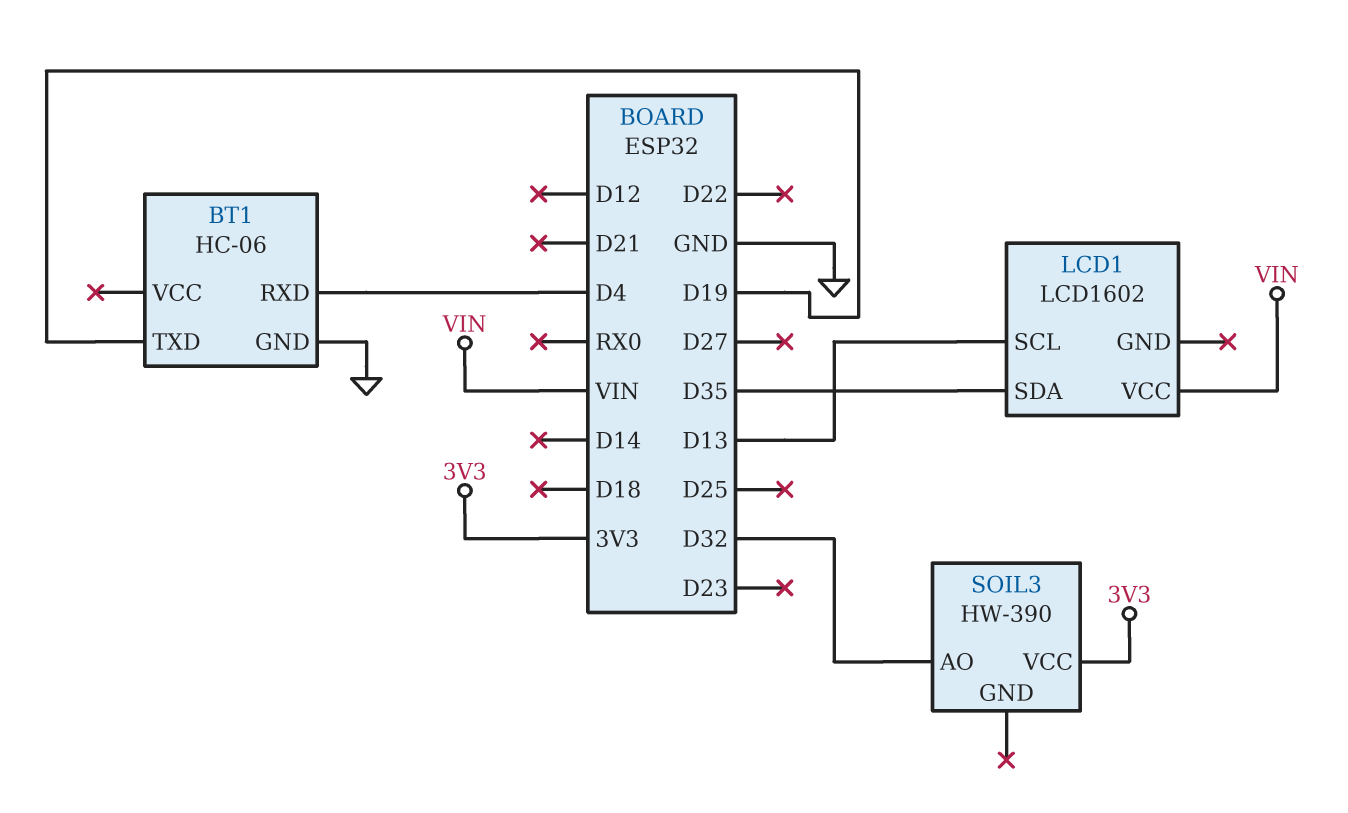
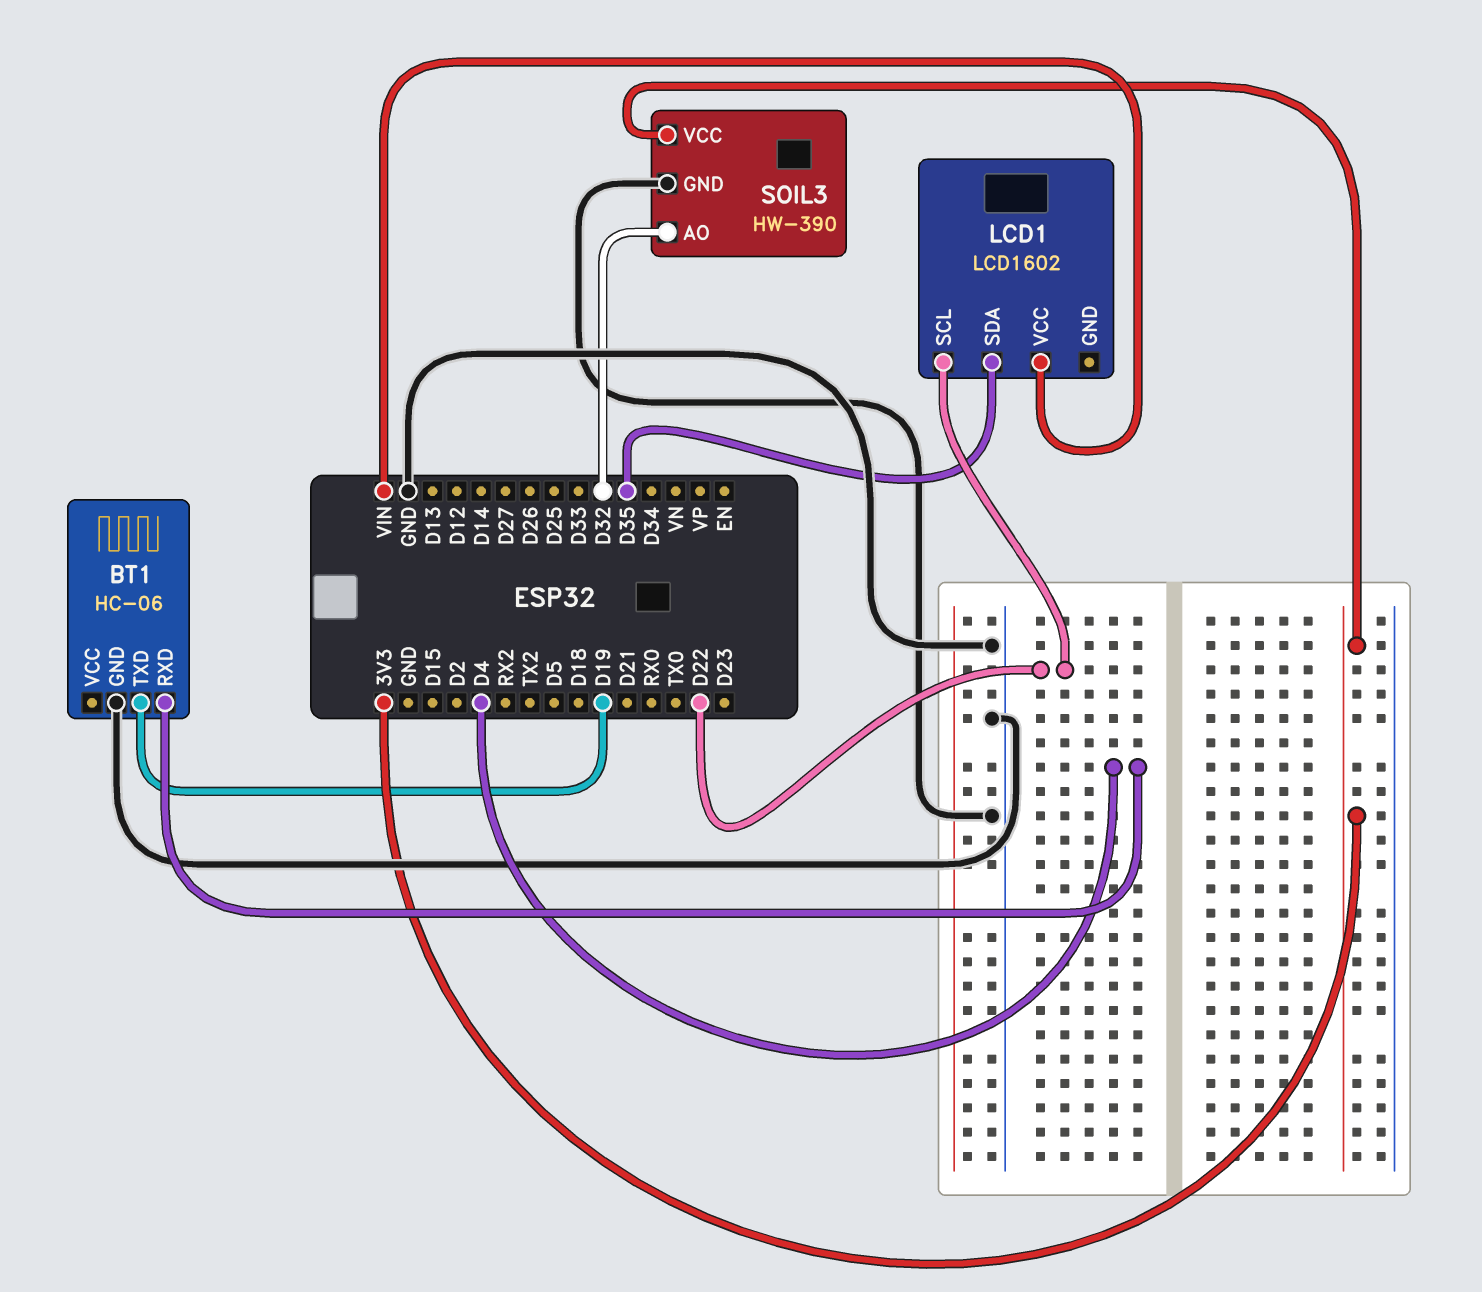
LCD1 pin SCL: D13 -> D22
SOIL3 pin GND: none -> GND

